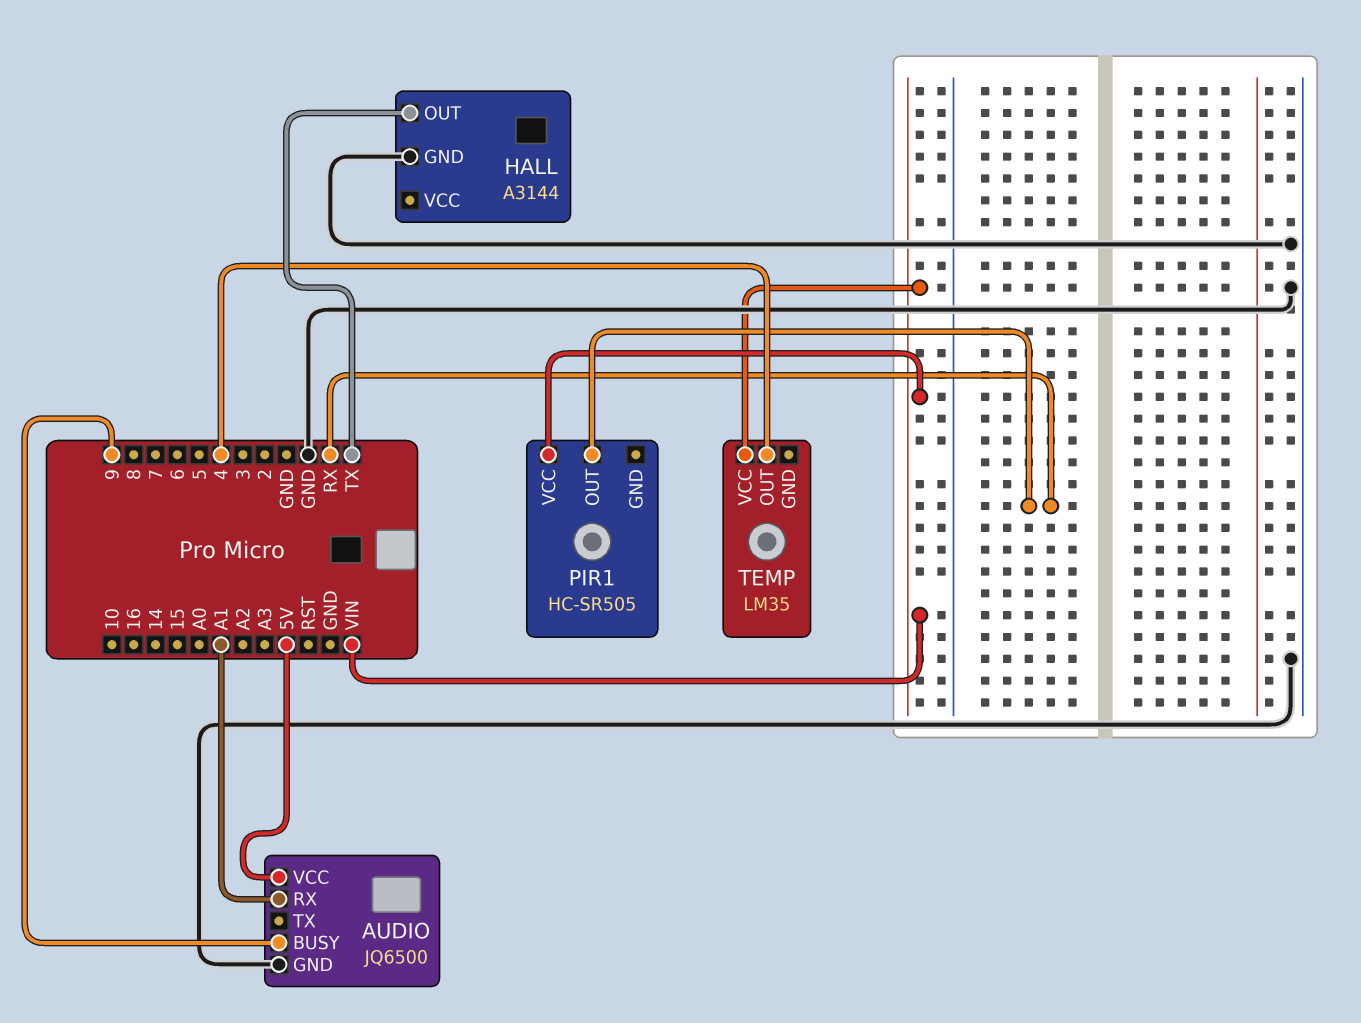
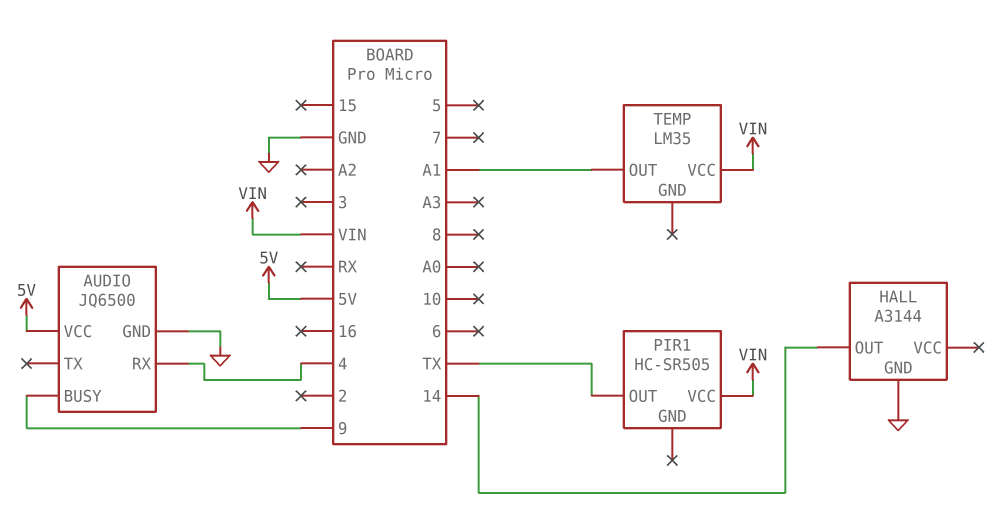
AUDIO pin RX: A1 -> 4
HALL pin OUT: TX -> 14
PIR1 pin OUT: RX -> TX
TEMP pin OUT: 4 -> A1

